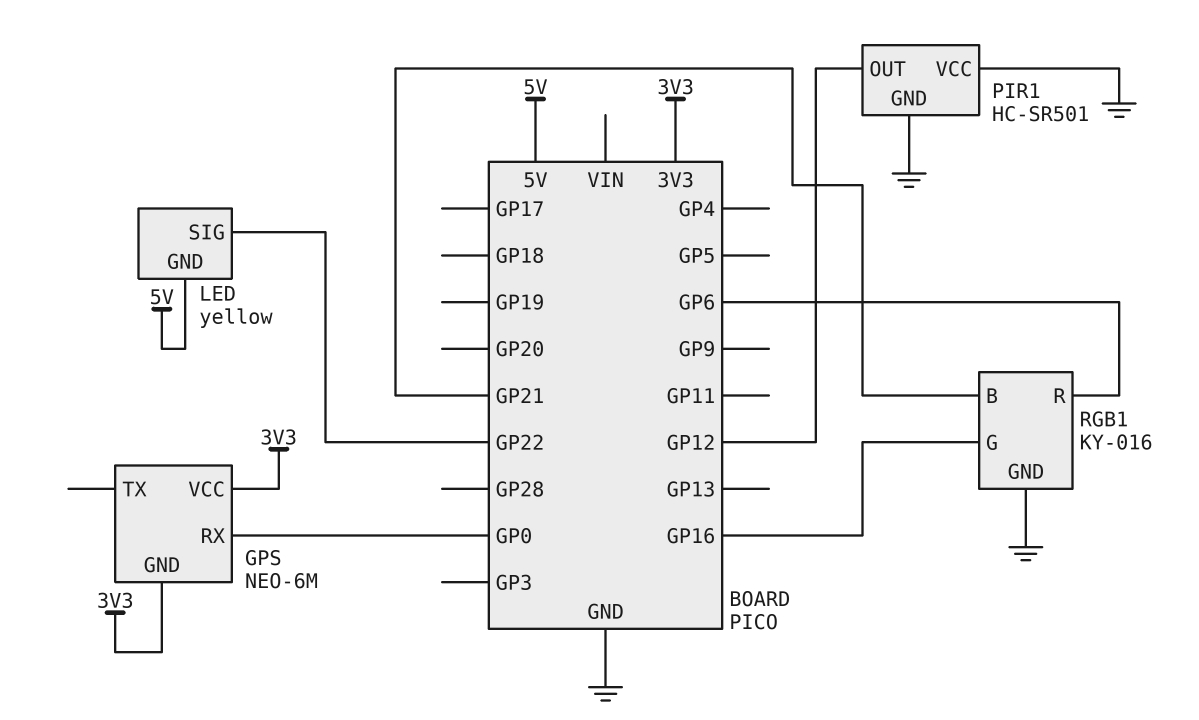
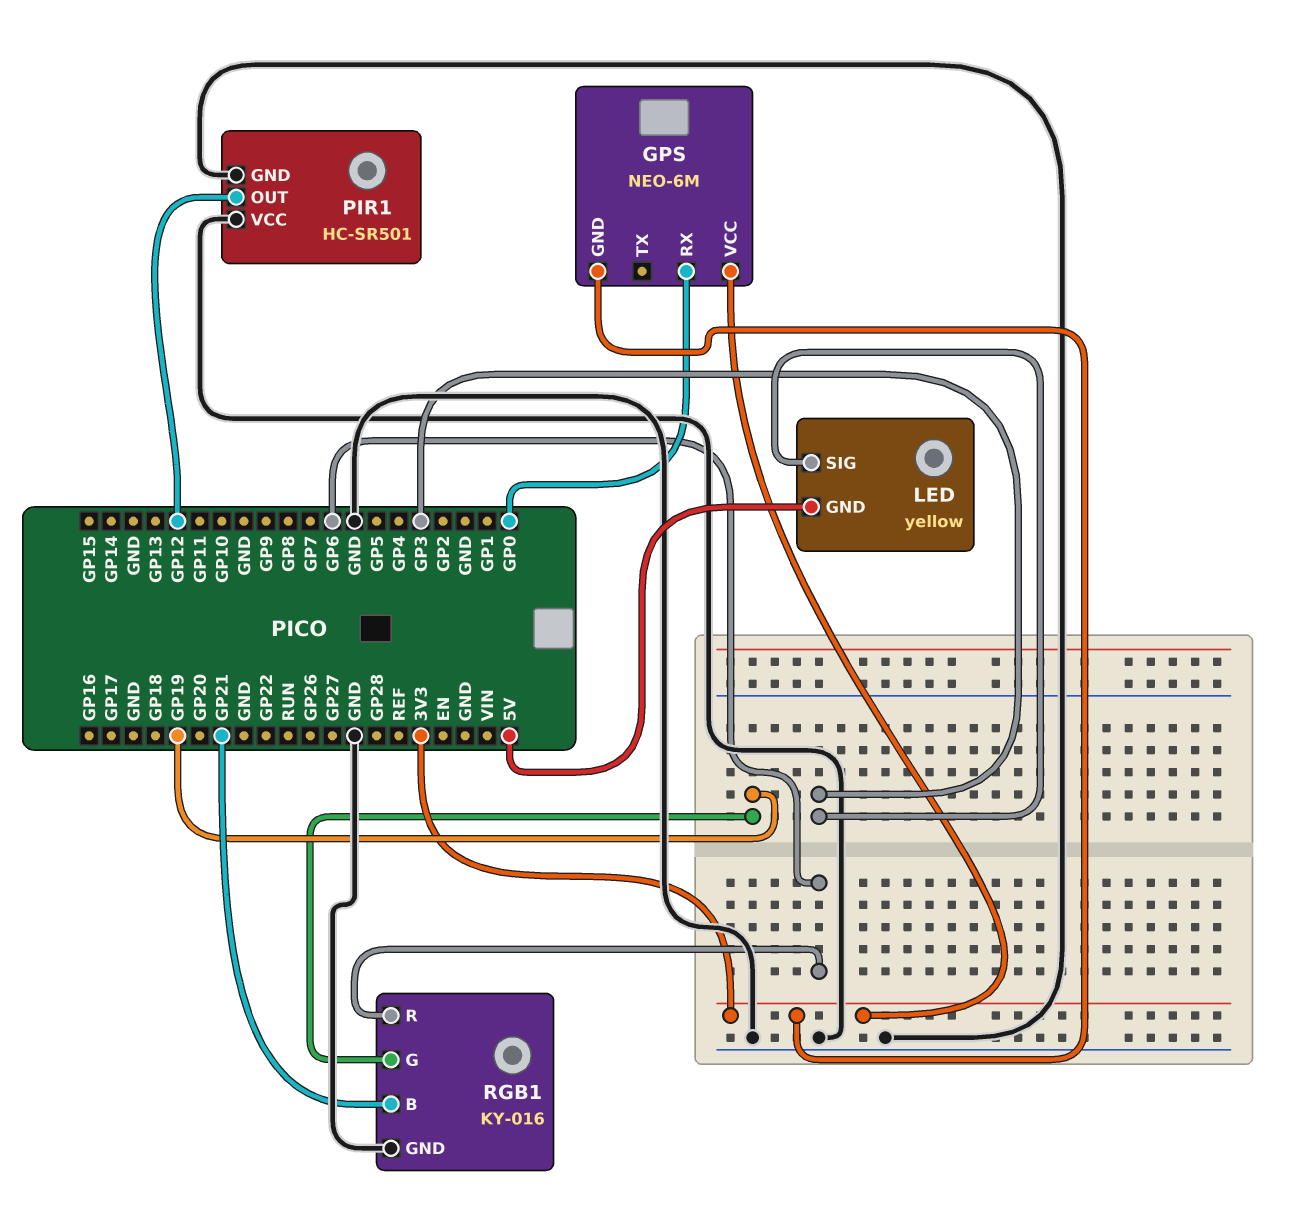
LED pin SIG: GP22 -> GP3
RGB1 pin G: GP16 -> GP19

